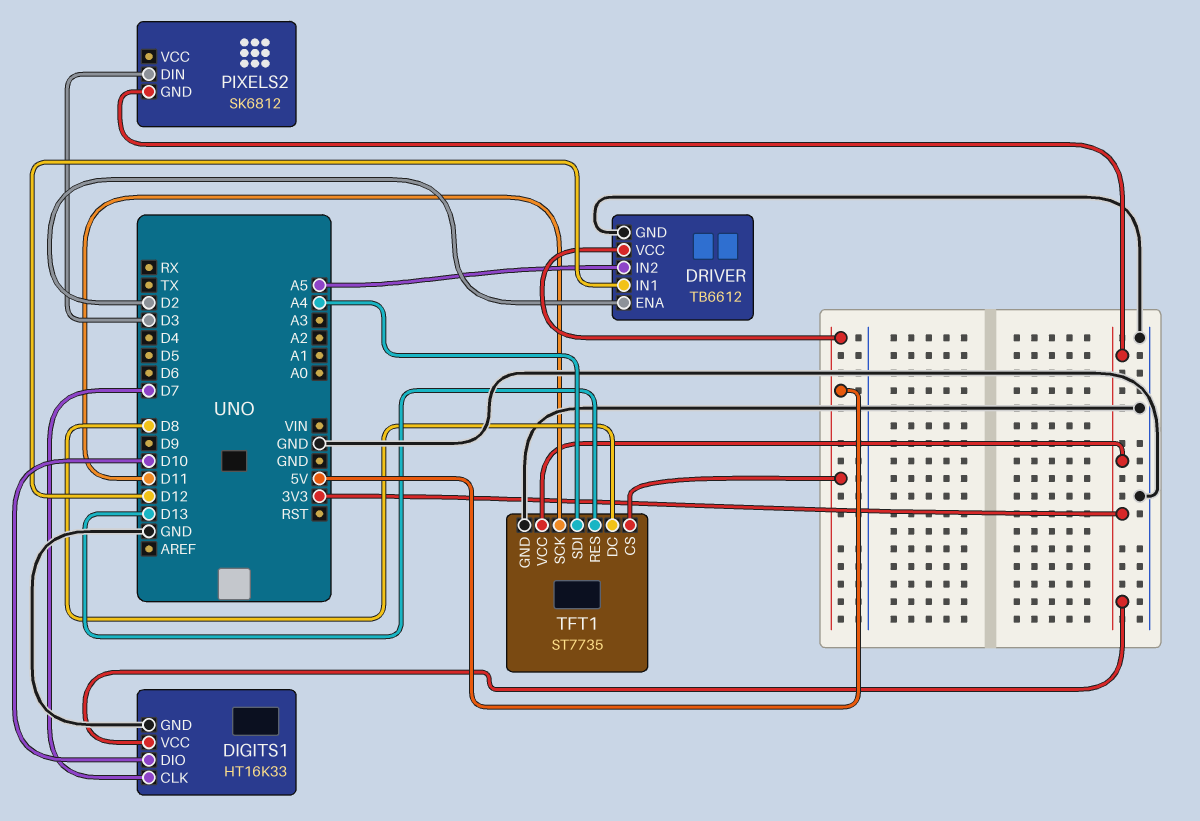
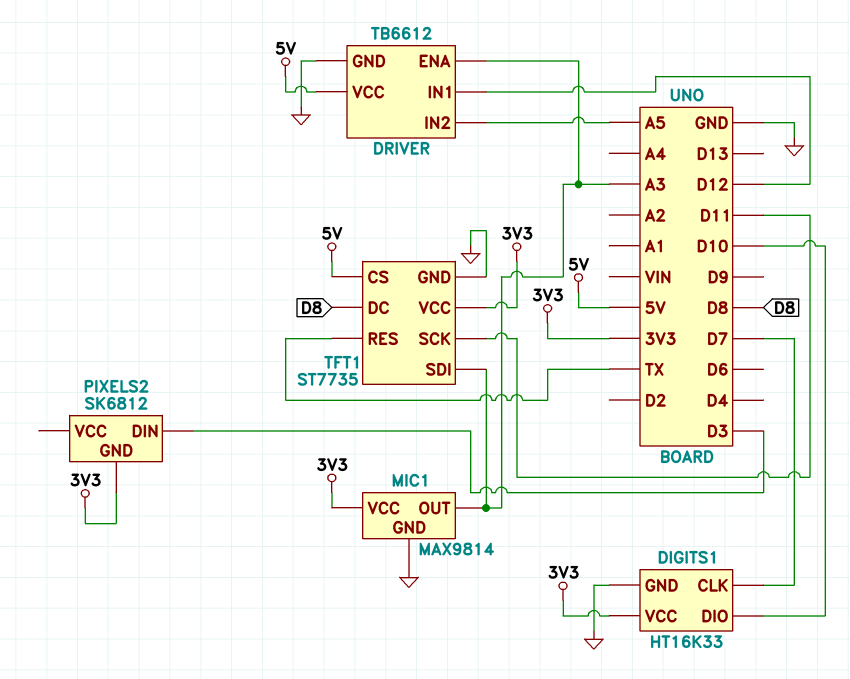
DRIVER pin ENA: D2 -> A3
MIC1: none -> MAX9814
MIC1 pin GND: none -> GND
MIC1 pin OUT: none -> A3
MIC1 pin VCC: none -> 3V3
TFT1 pin RES: D13 -> TX
TFT1 pin SDI: A4 -> A3

